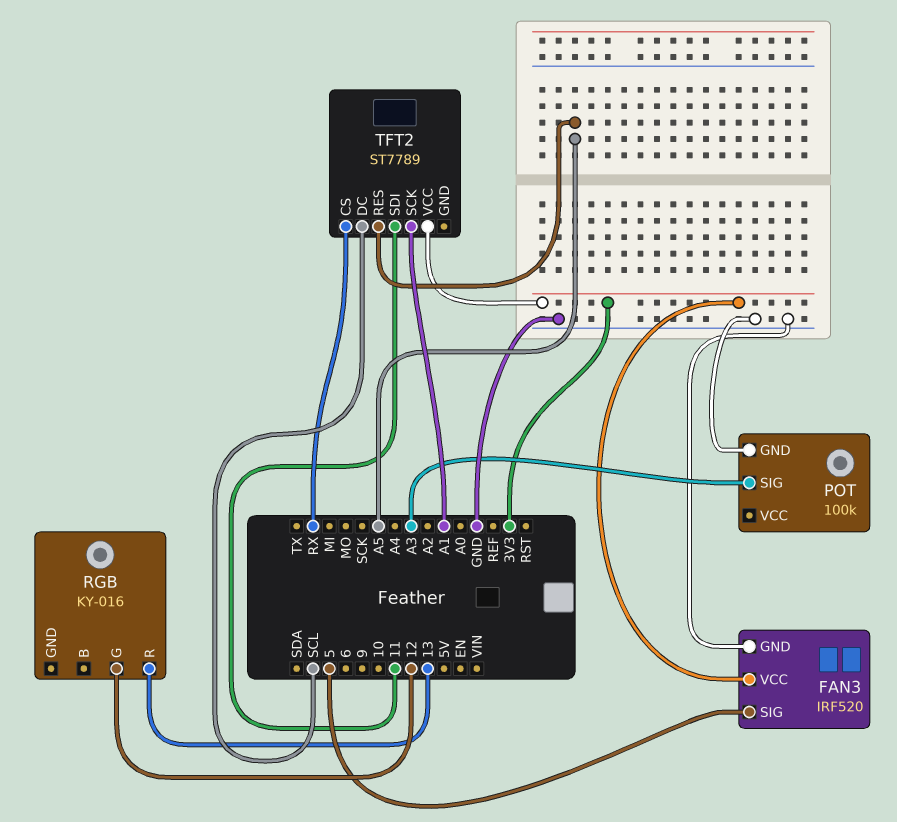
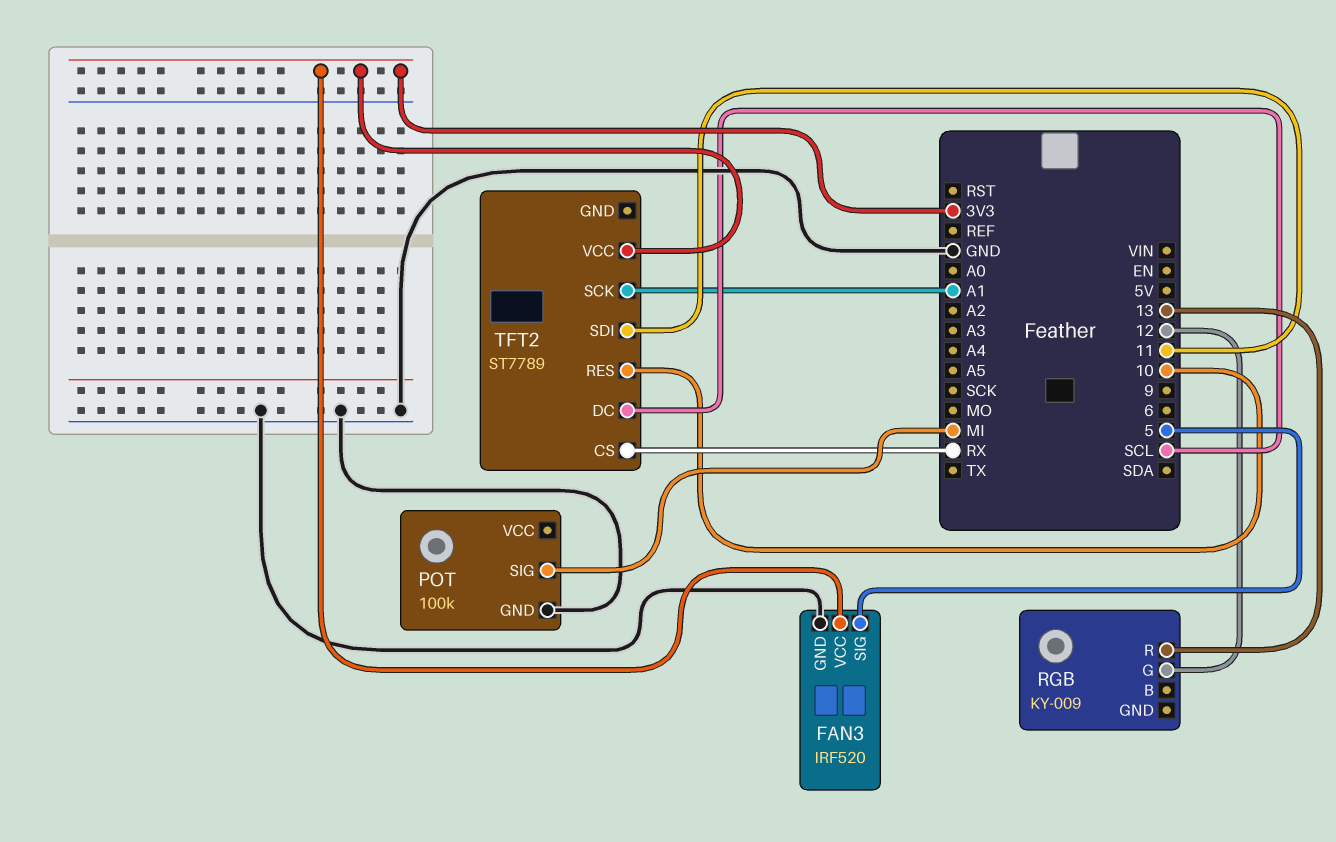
POT pin SIG: A3 -> MI
RGB: KY-016 -> KY-009
TFT2 pin RES: A5 -> 10

